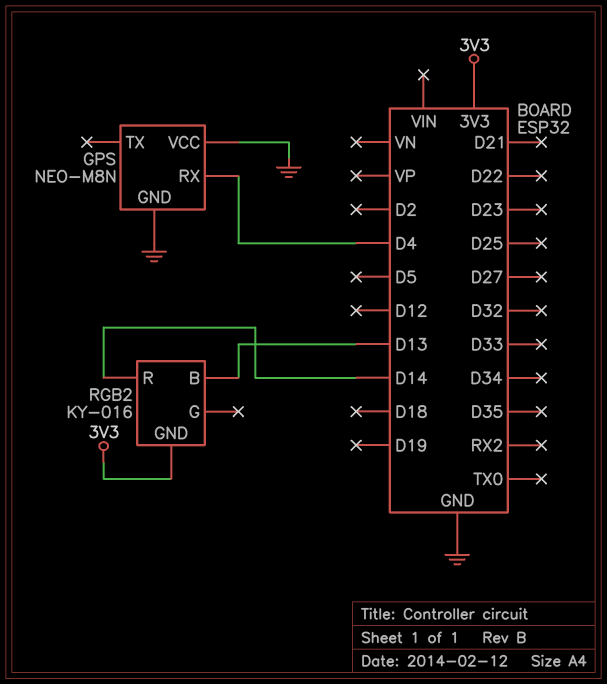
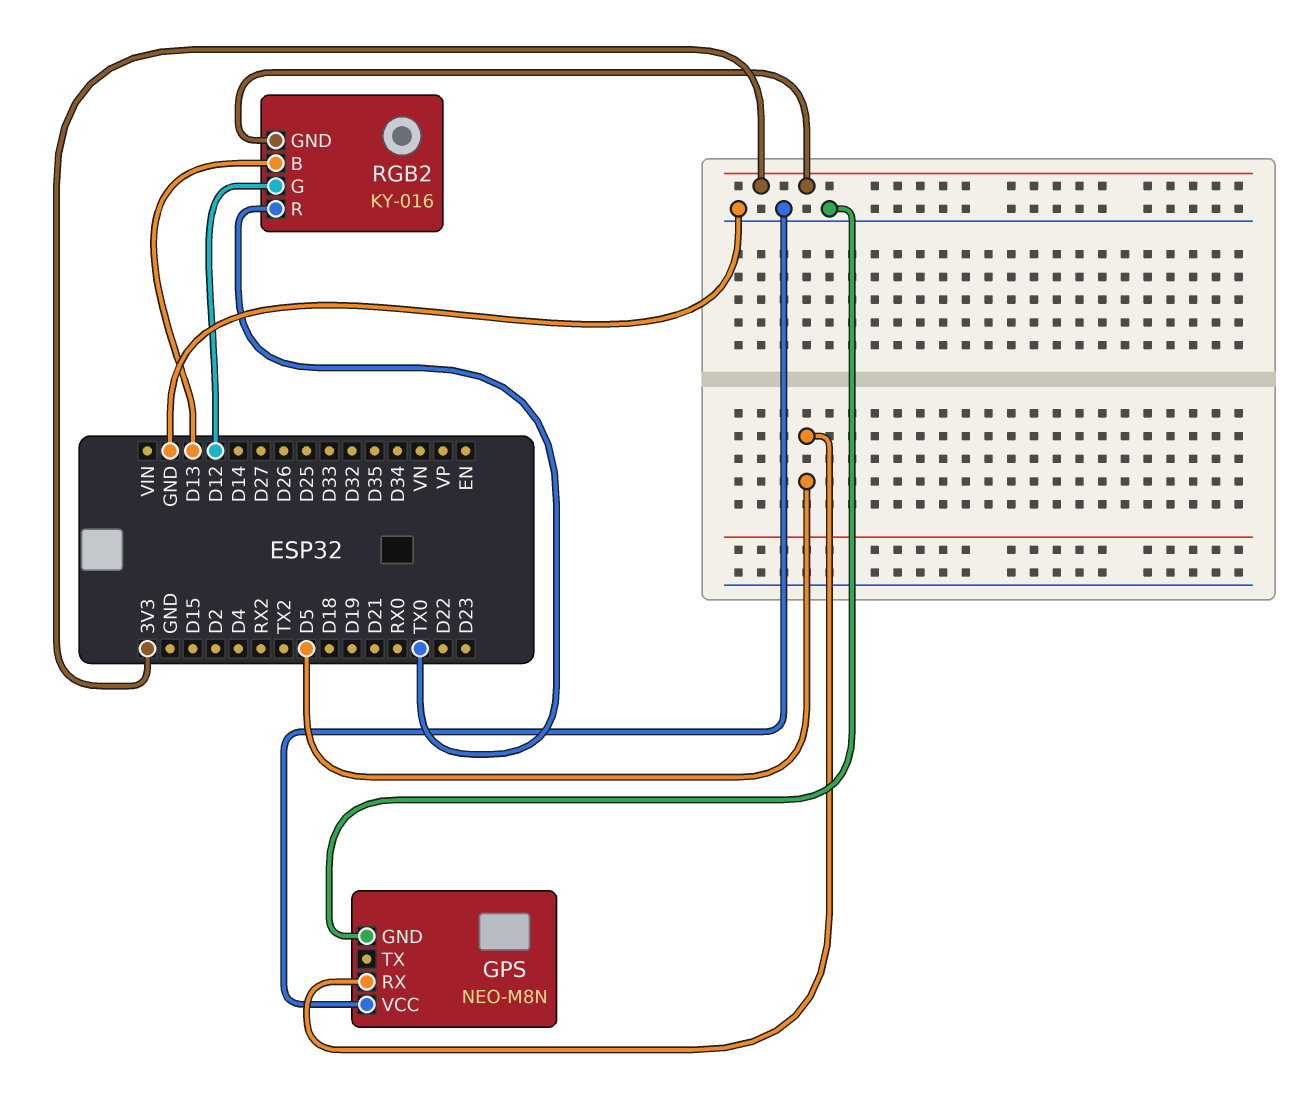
GPS pin RX: D4 -> D5
RGB2 pin G: none -> D12
RGB2 pin R: D14 -> TX0

